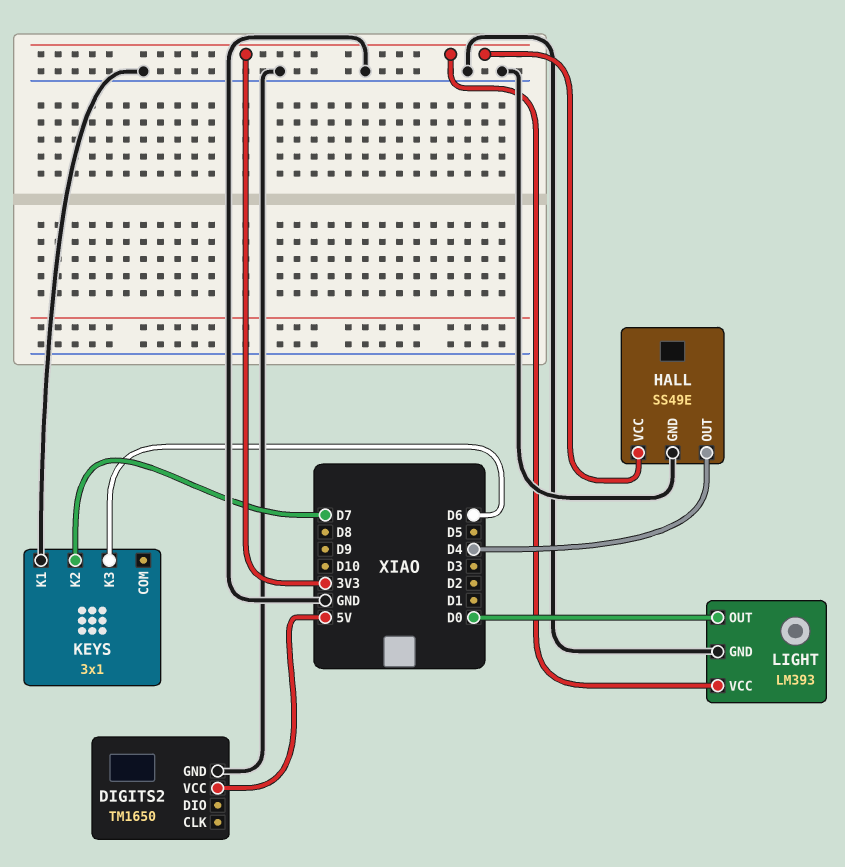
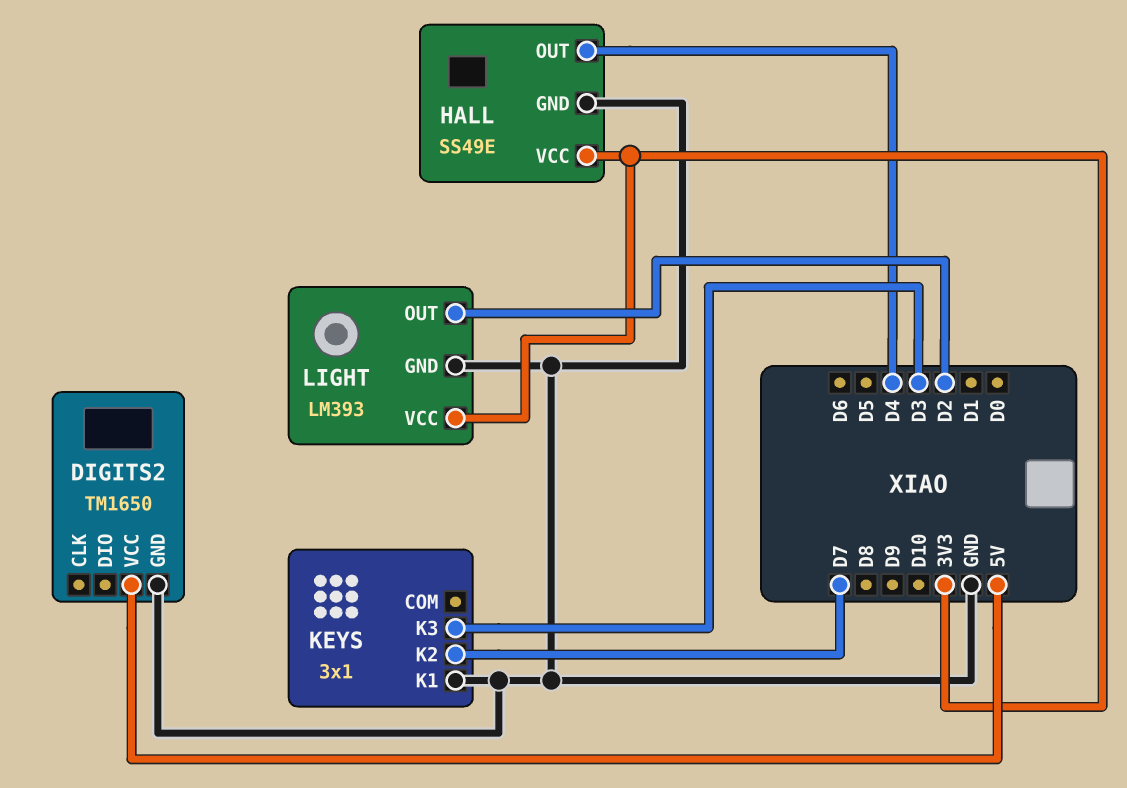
KEYS pin K3: D6 -> D3
LIGHT pin OUT: D0 -> D2

